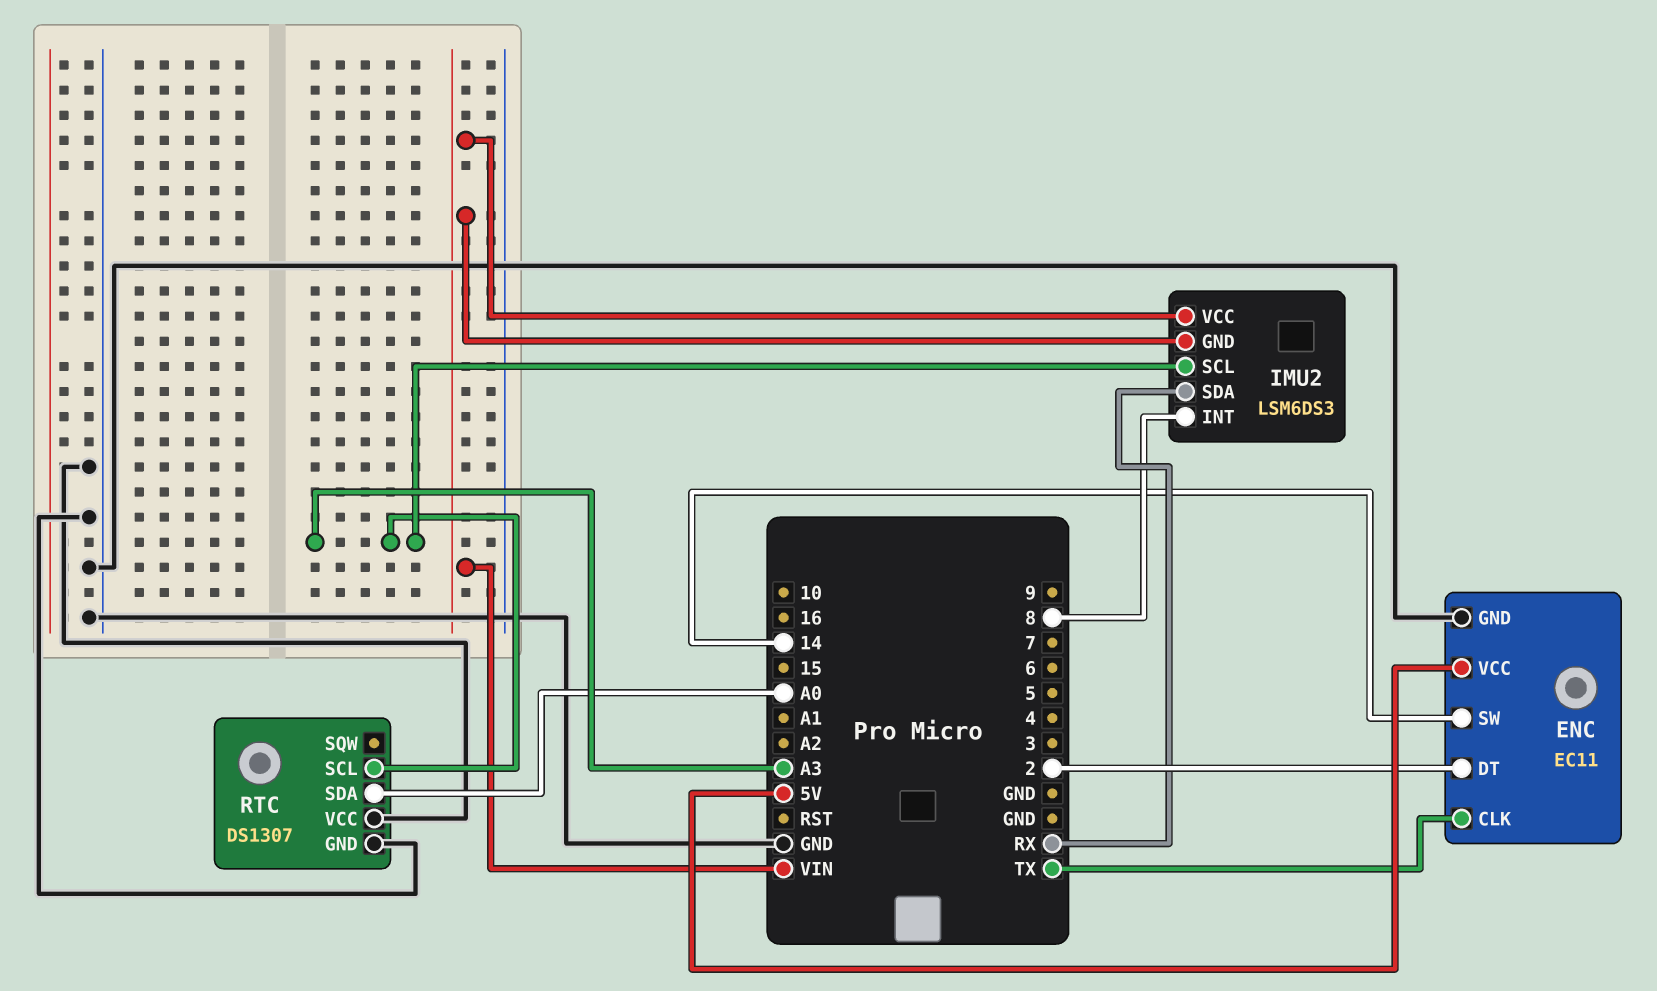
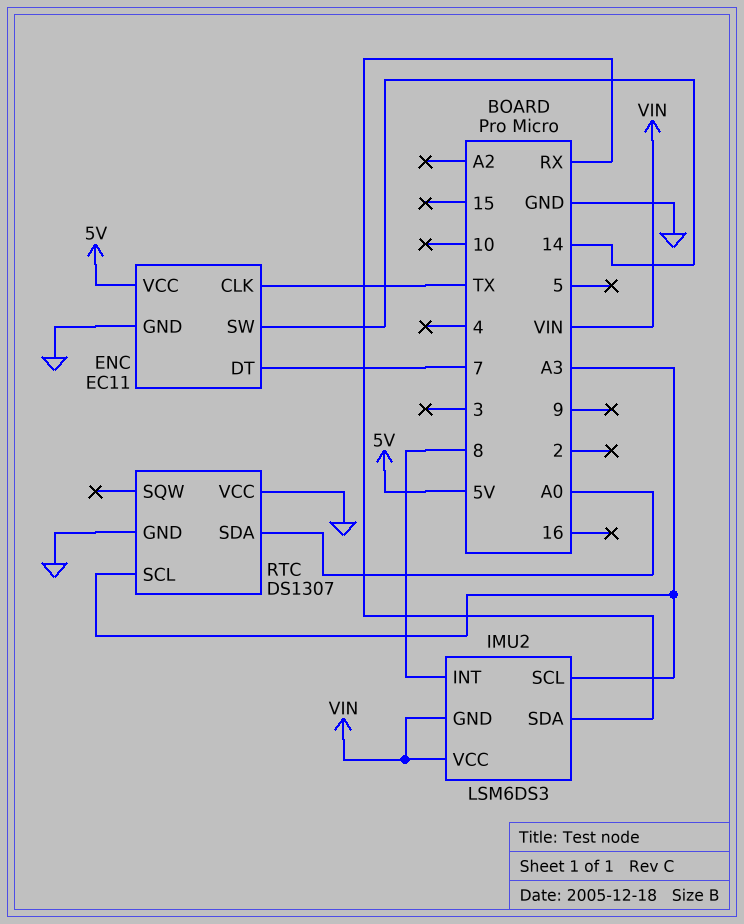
ENC pin DT: 2 -> 7

